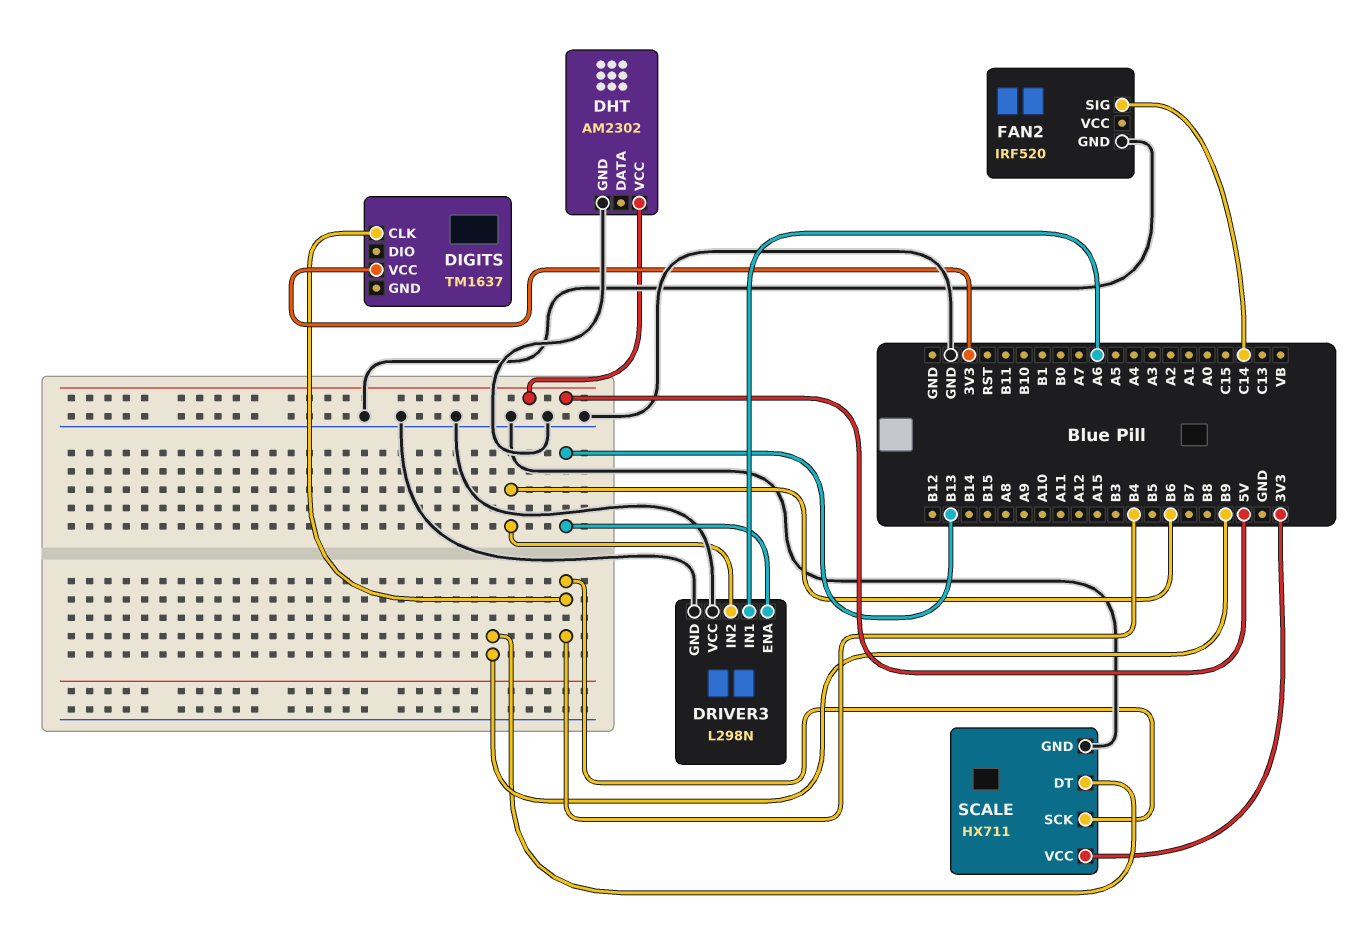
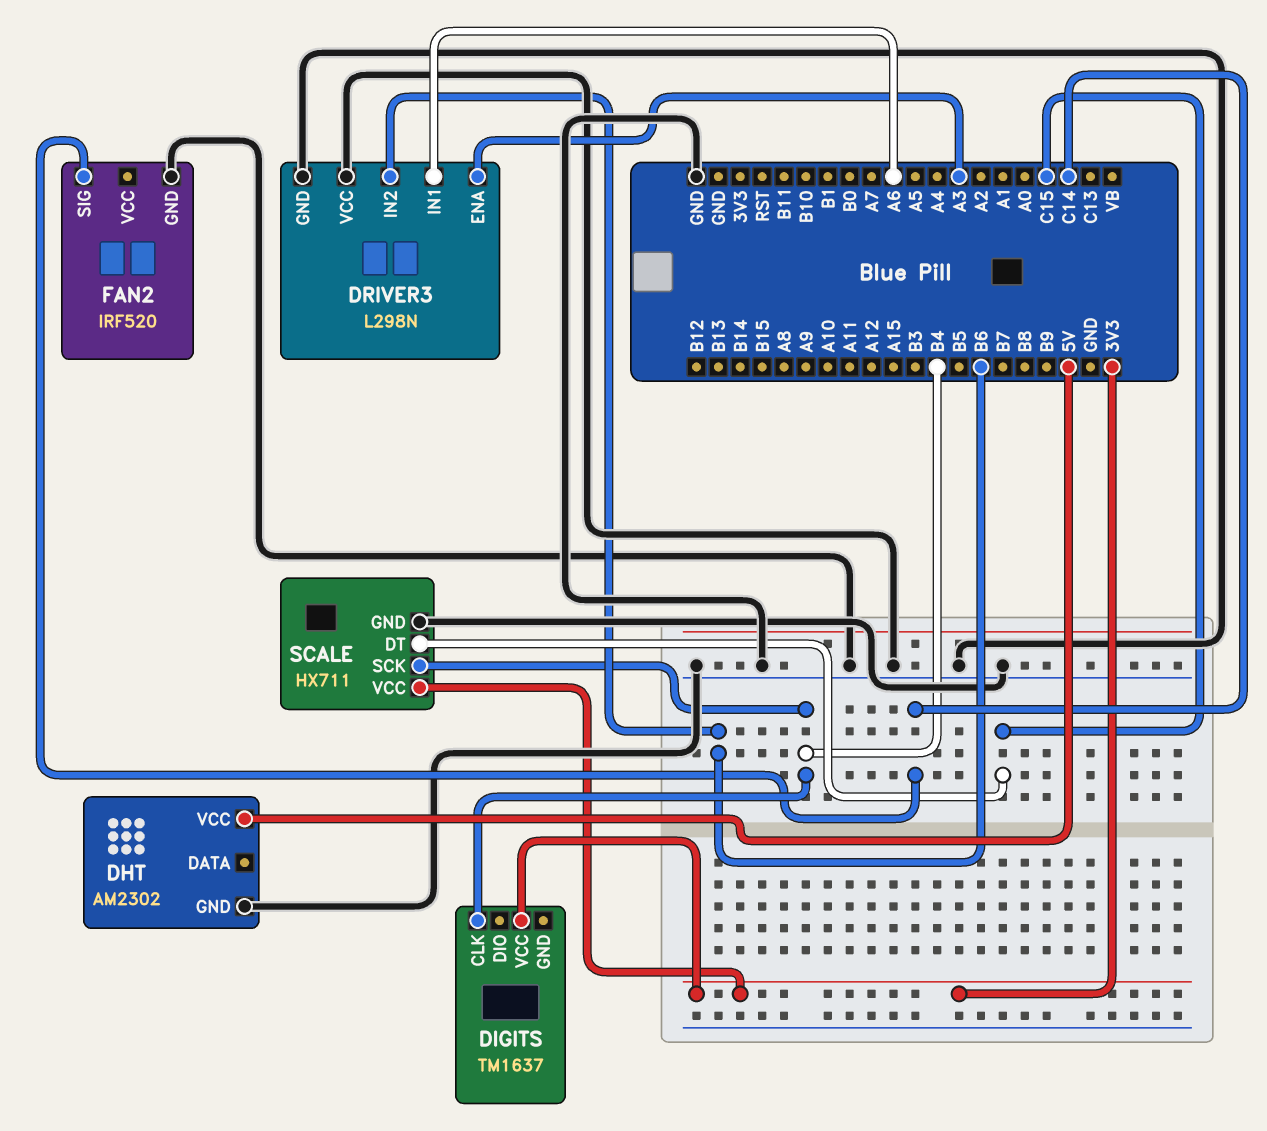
DRIVER3 pin ENA: B13 -> A3
SCALE pin DT: B9 -> C15

